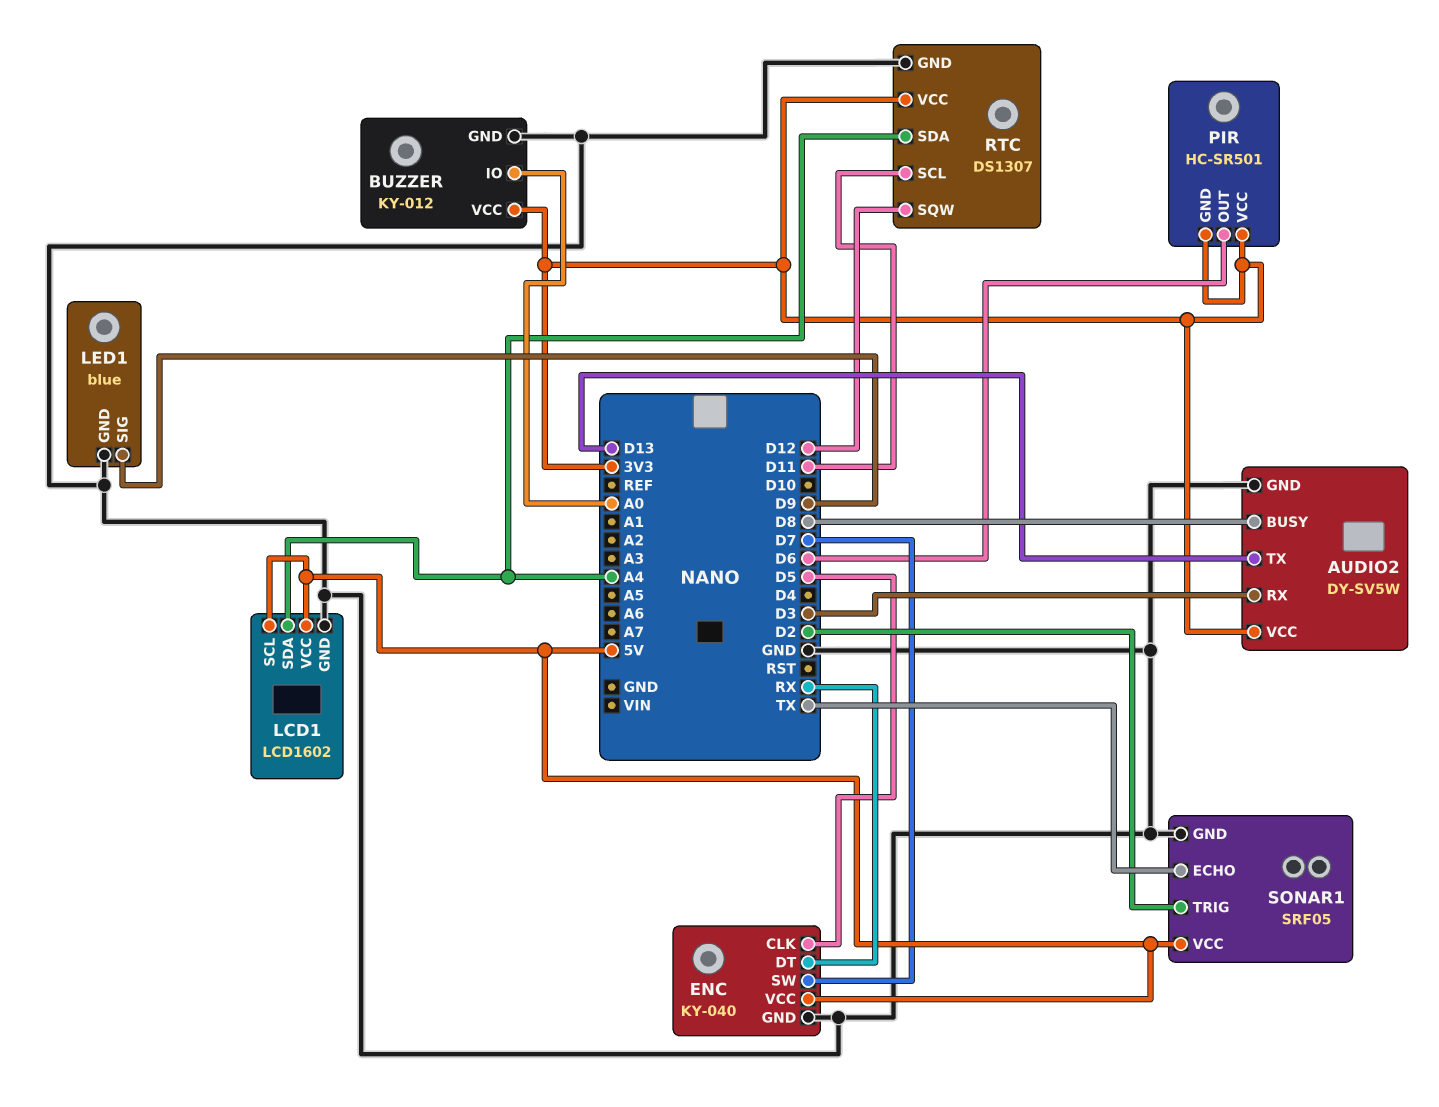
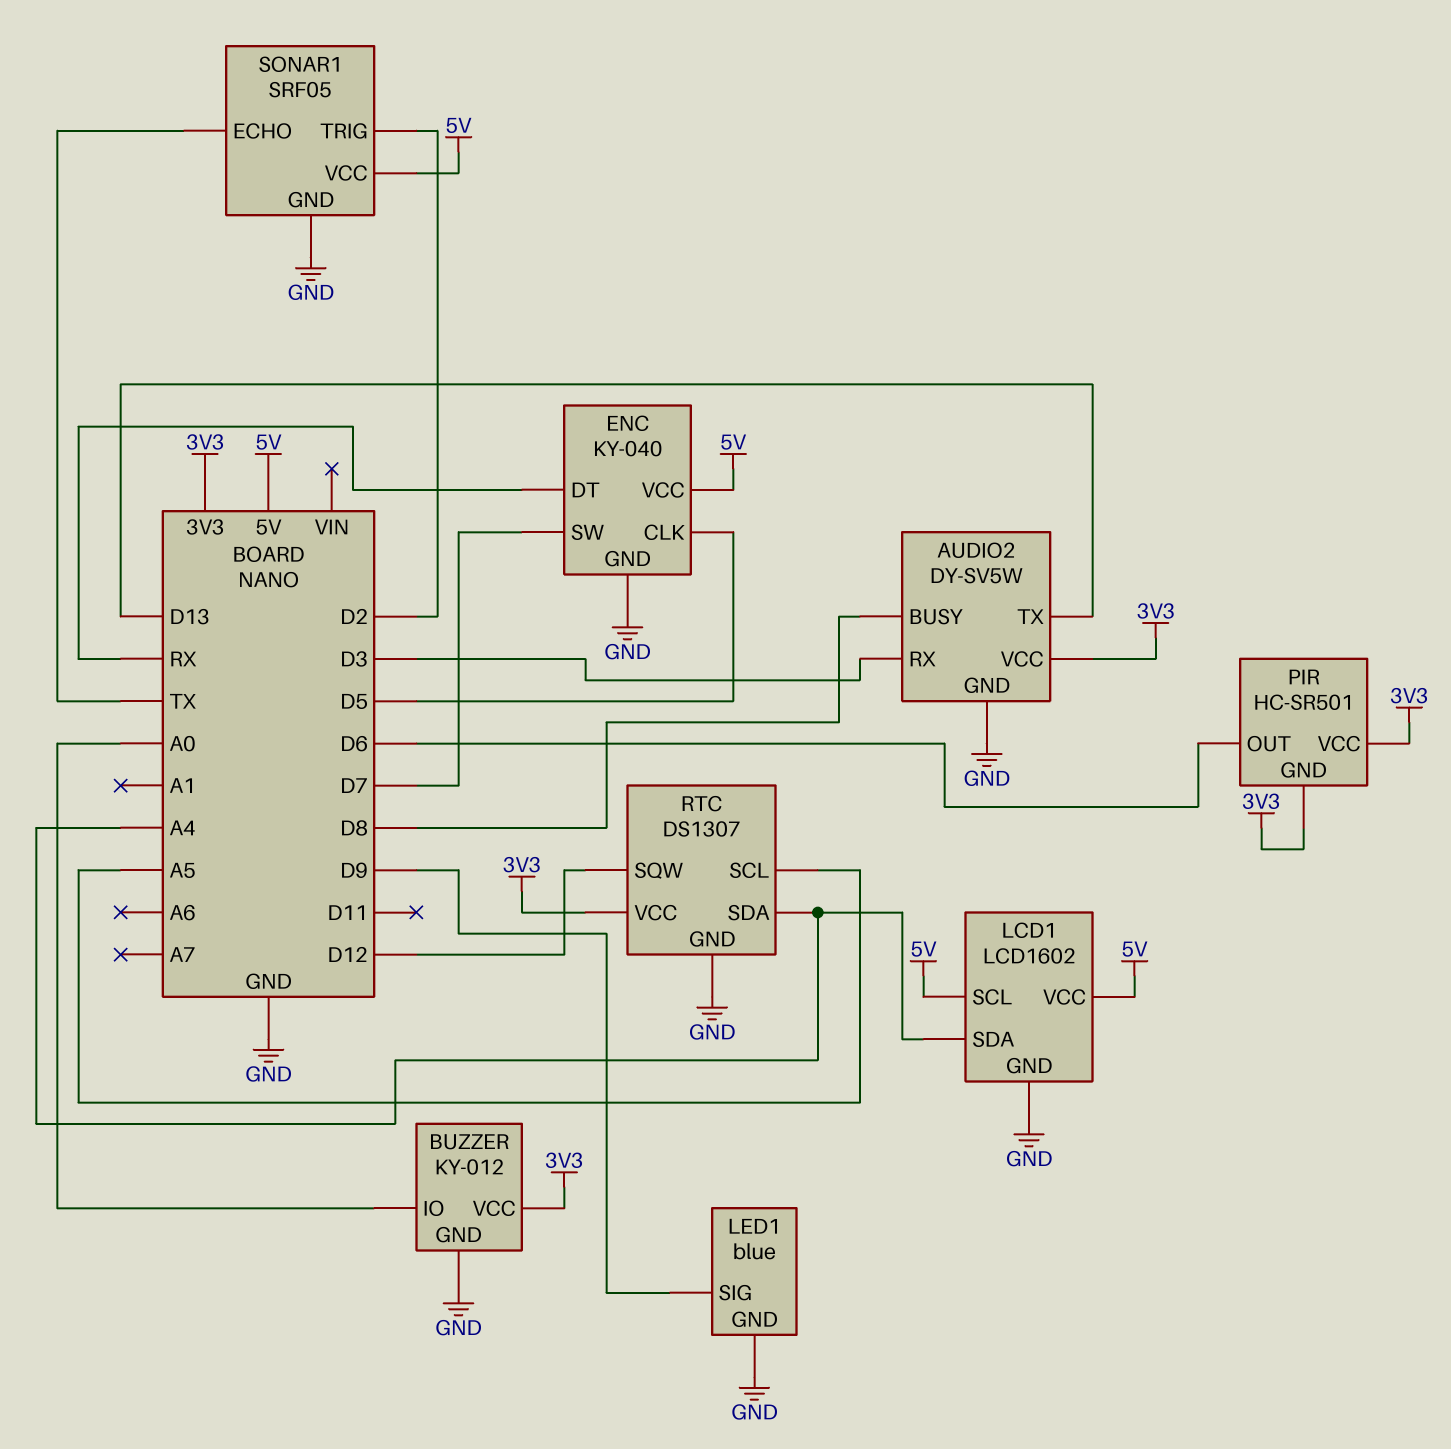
RTC pin SCL: D11 -> A5

